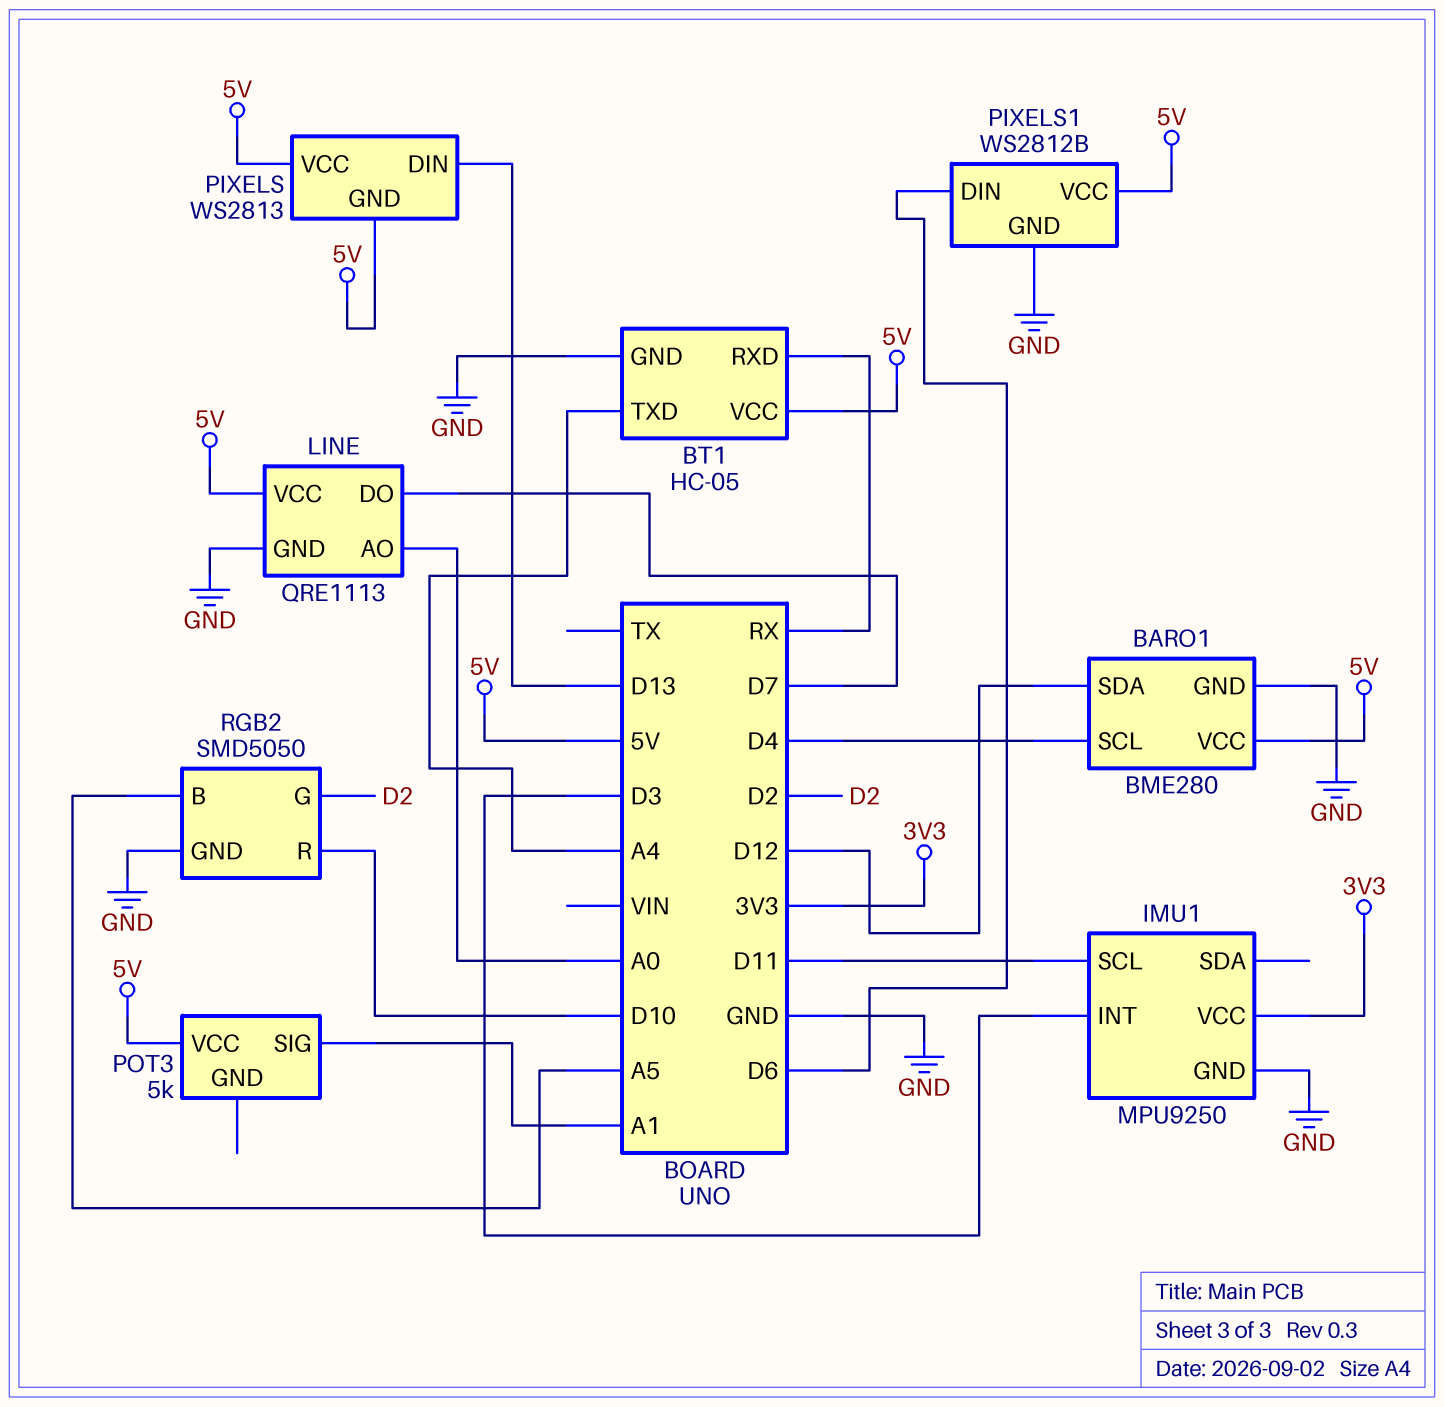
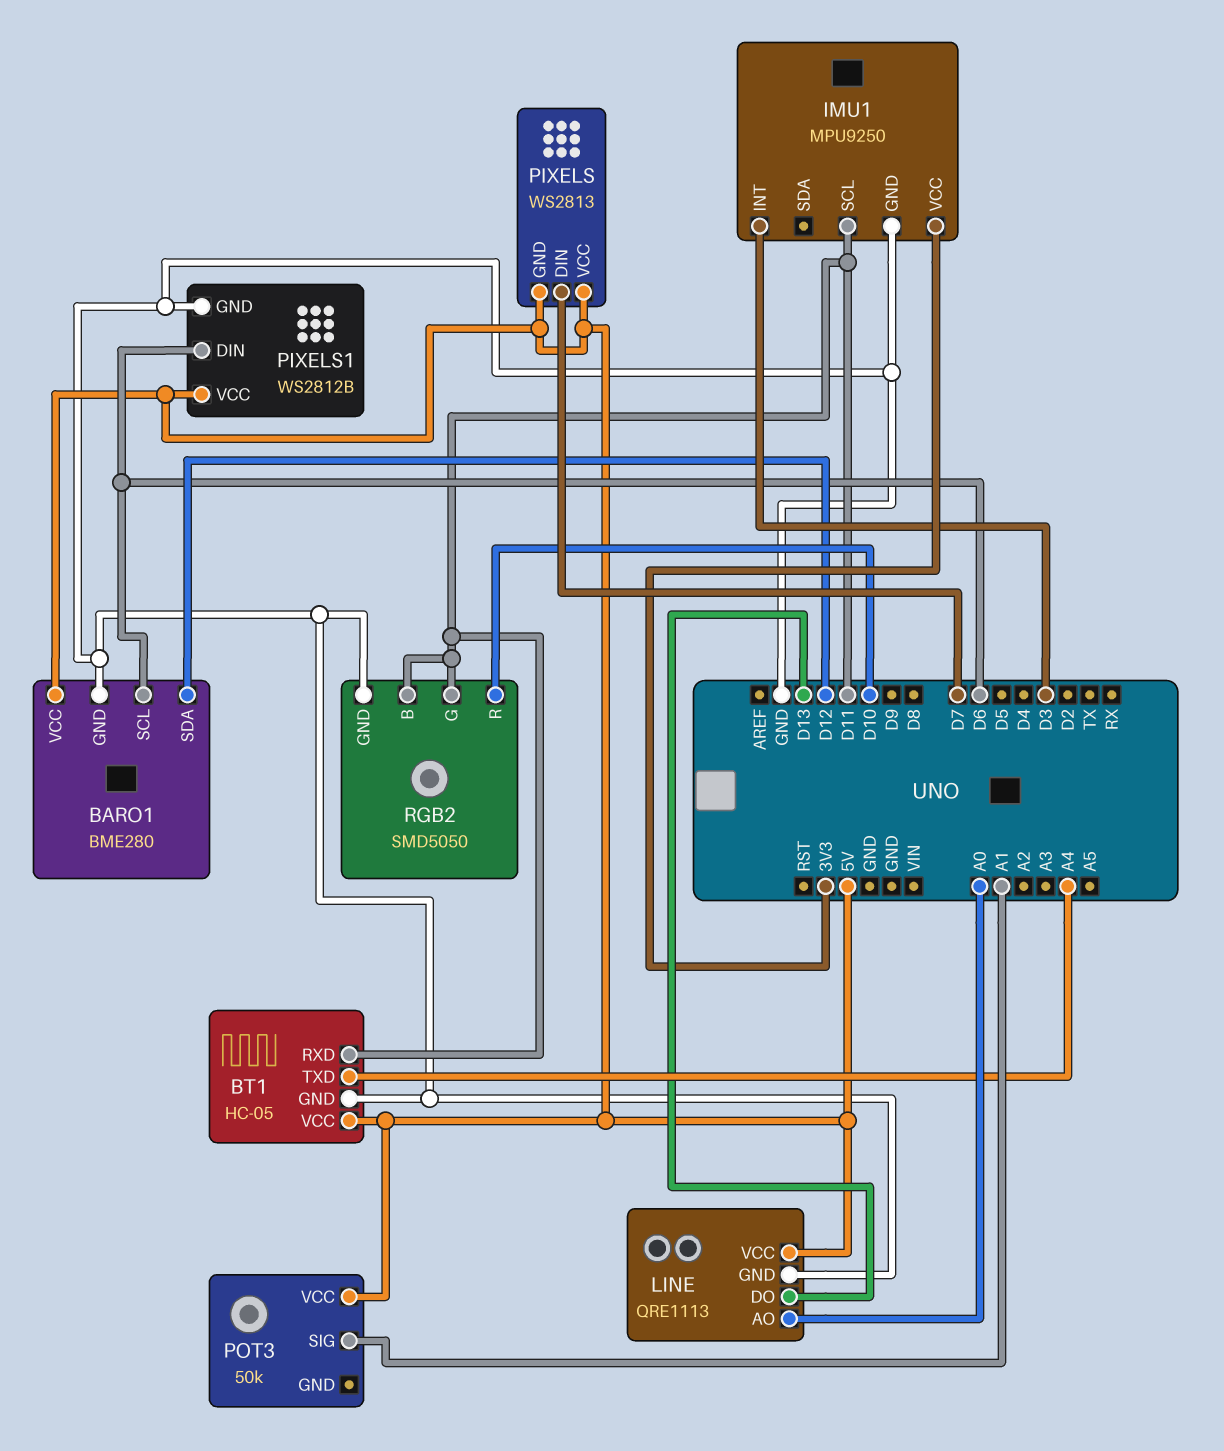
BARO1 pin SCL: D4 -> D6
BT1 pin RXD: RX -> D11
LINE pin DO: D7 -> D13
PIXELS pin DIN: D13 -> D7
POT3: 5k -> 50k
RGB2 pin B: A5 -> D11
RGB2 pin G: D2 -> D11

